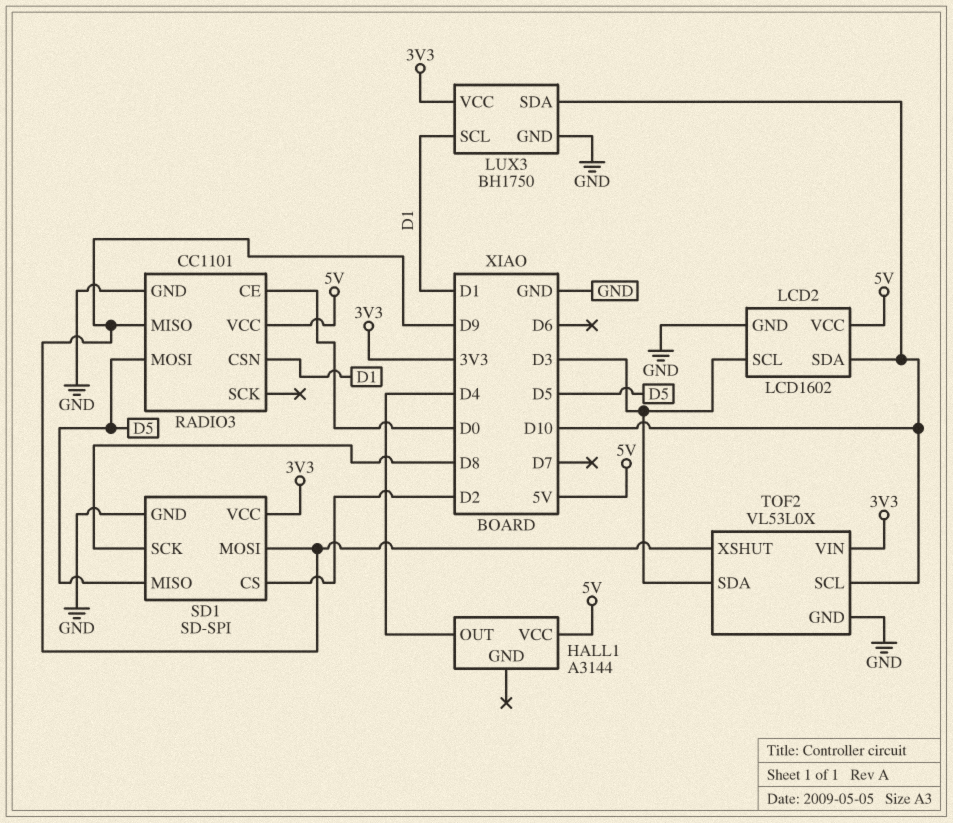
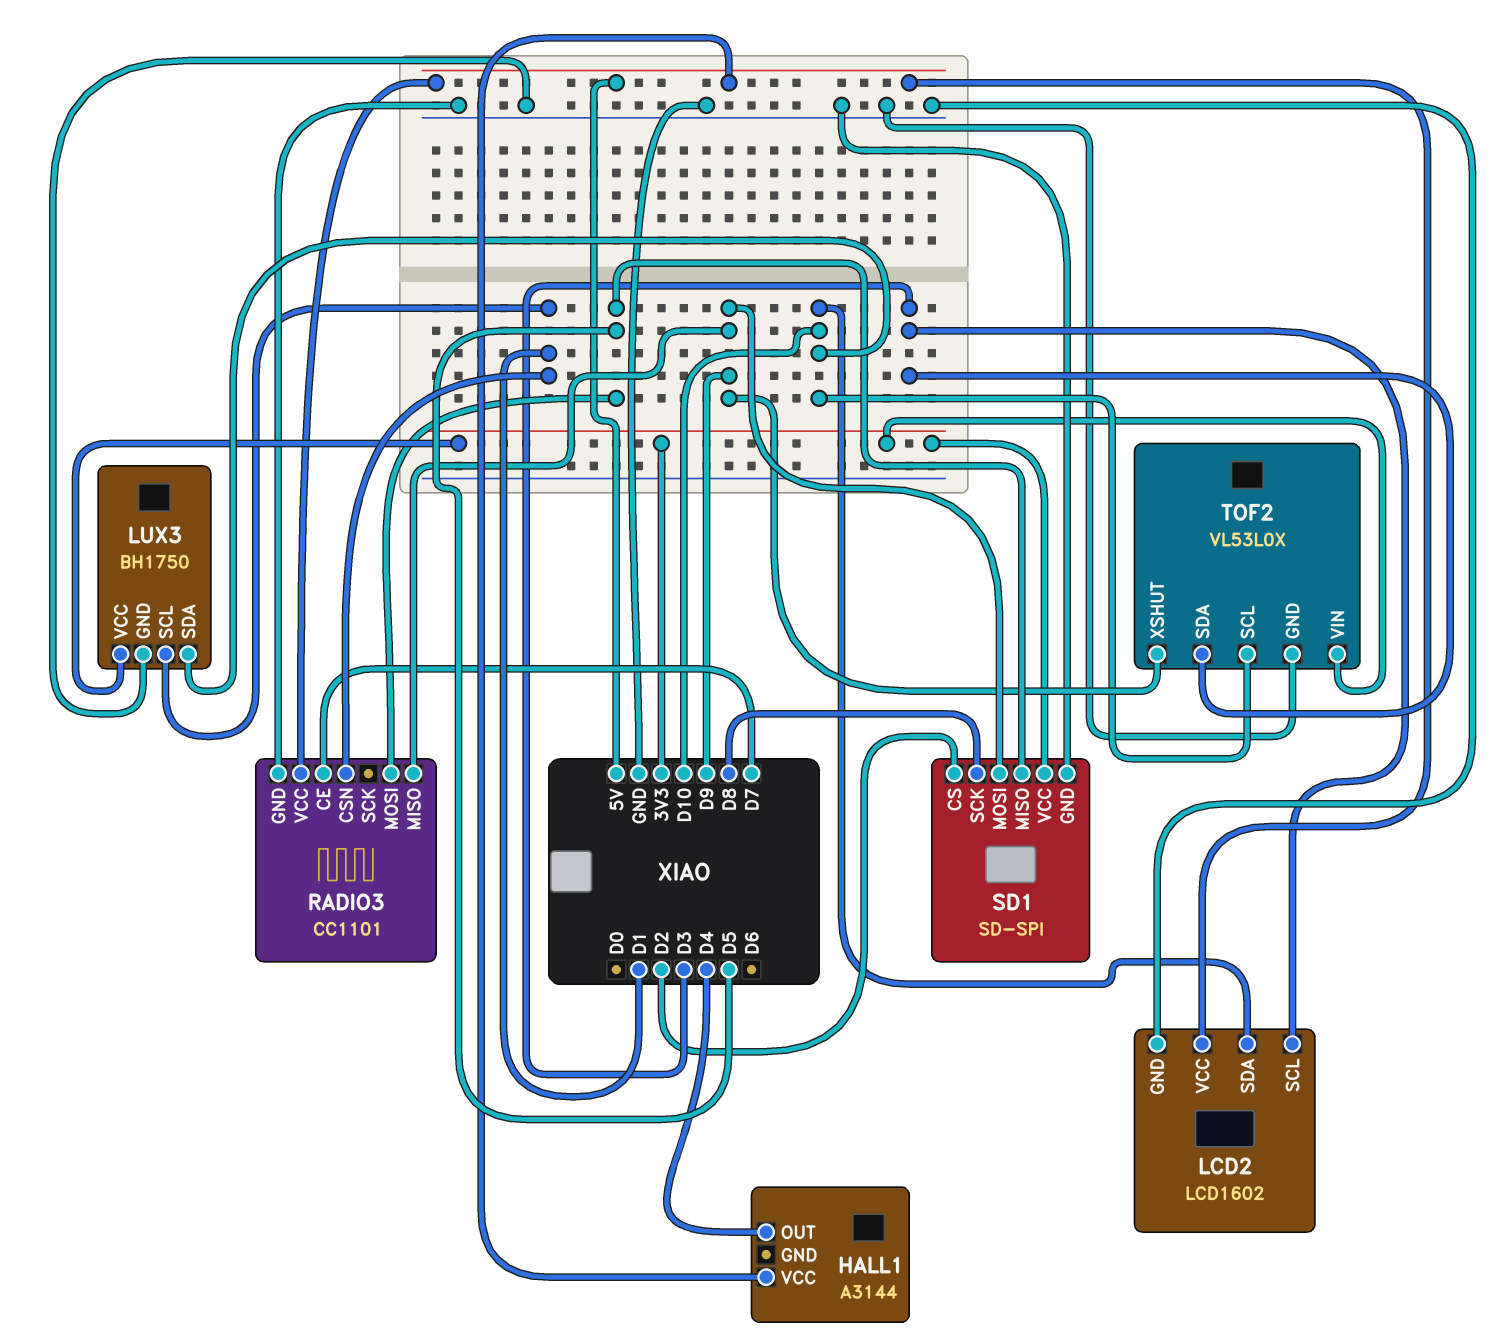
RADIO3 pin CE: D0 -> D7

